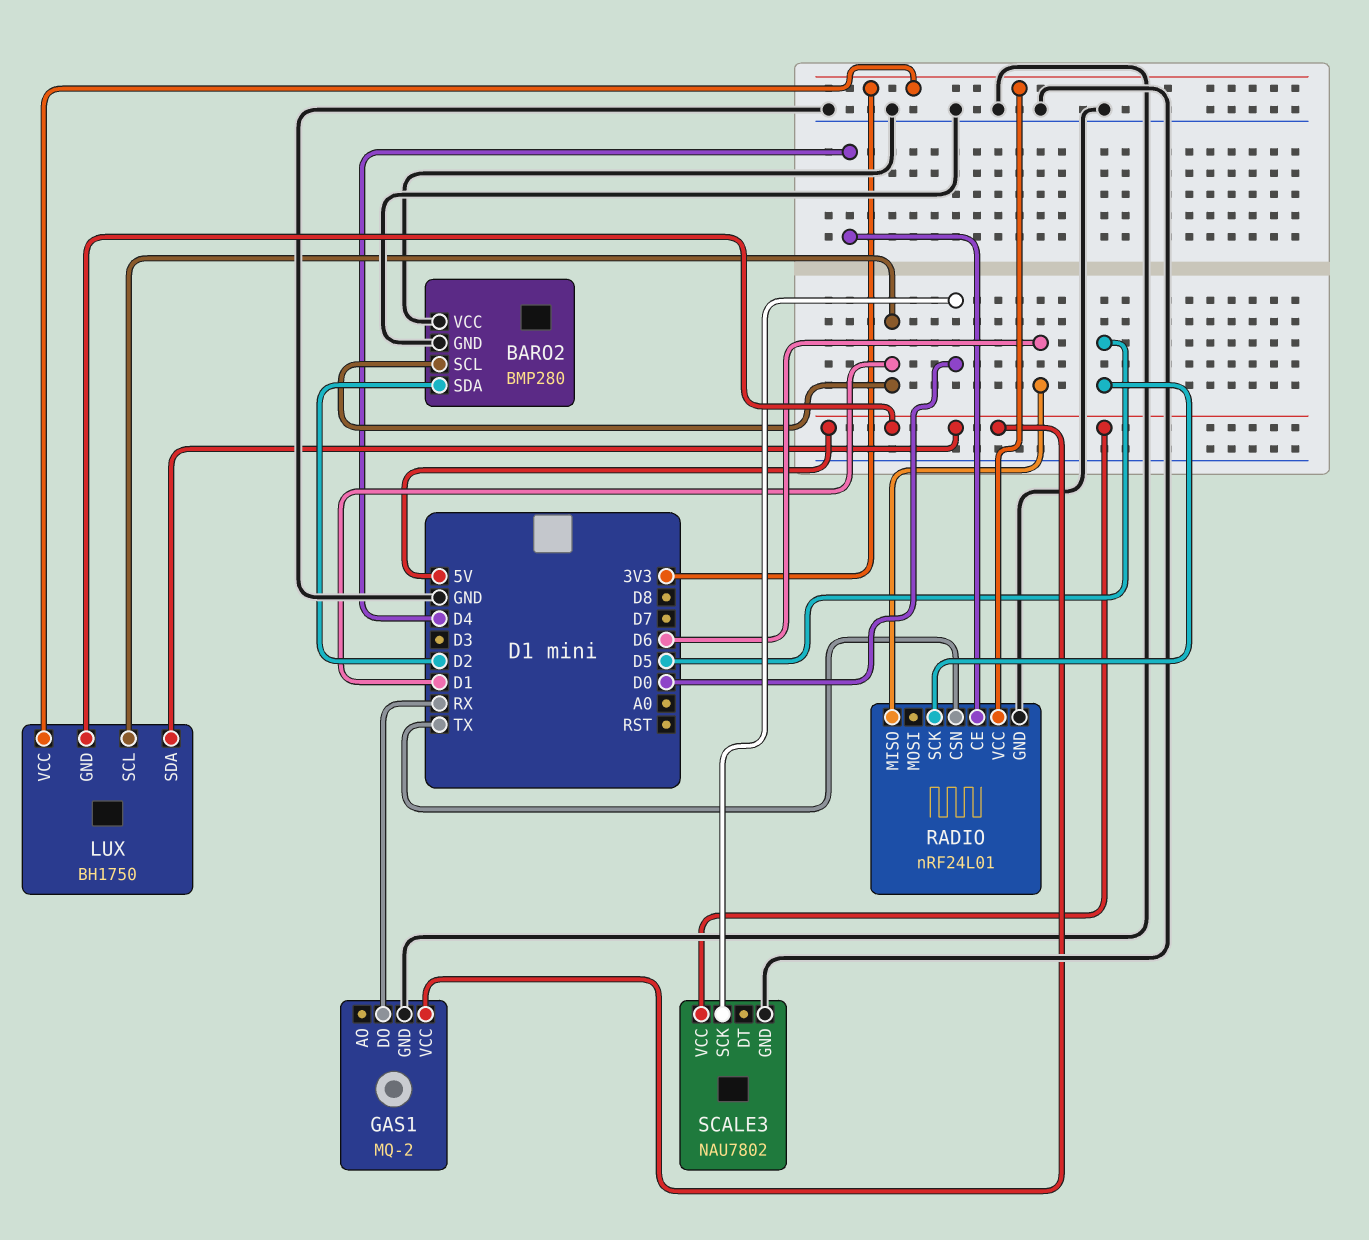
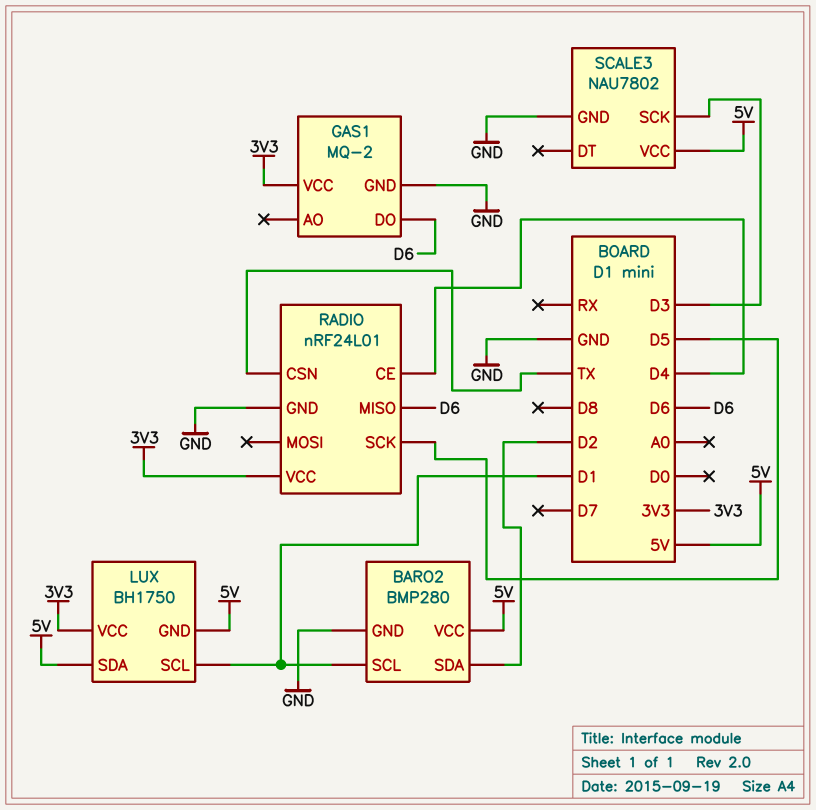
BARO2 pin VCC: GND -> 5V
GAS1 pin DO: RX -> D6
GAS1 pin VCC: 5V -> 3V3
SCALE3 pin SCK: D0 -> D3

